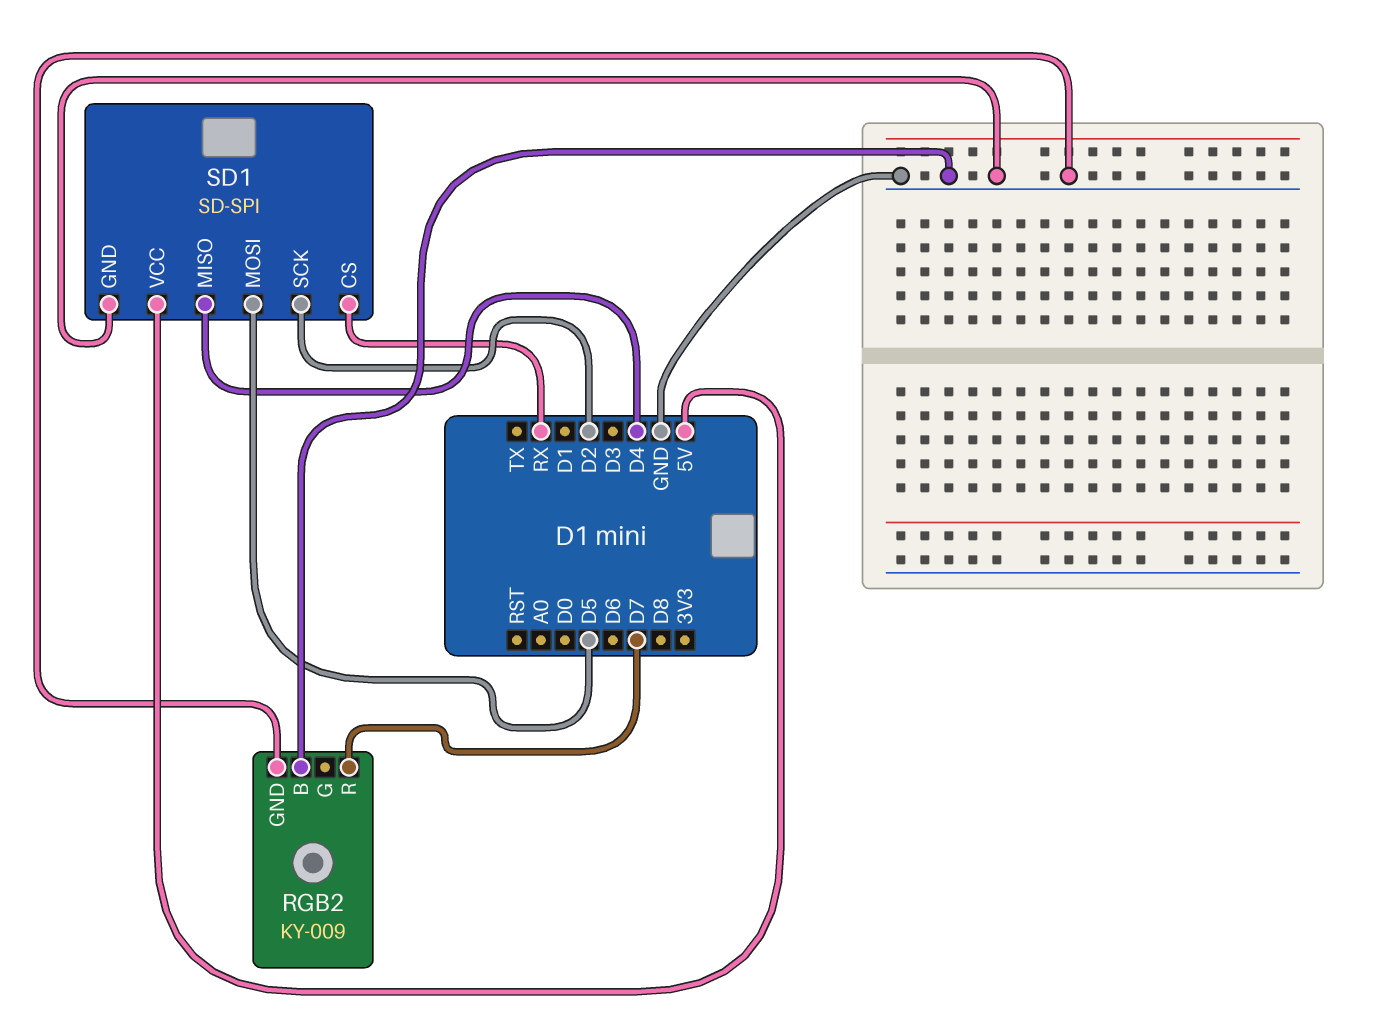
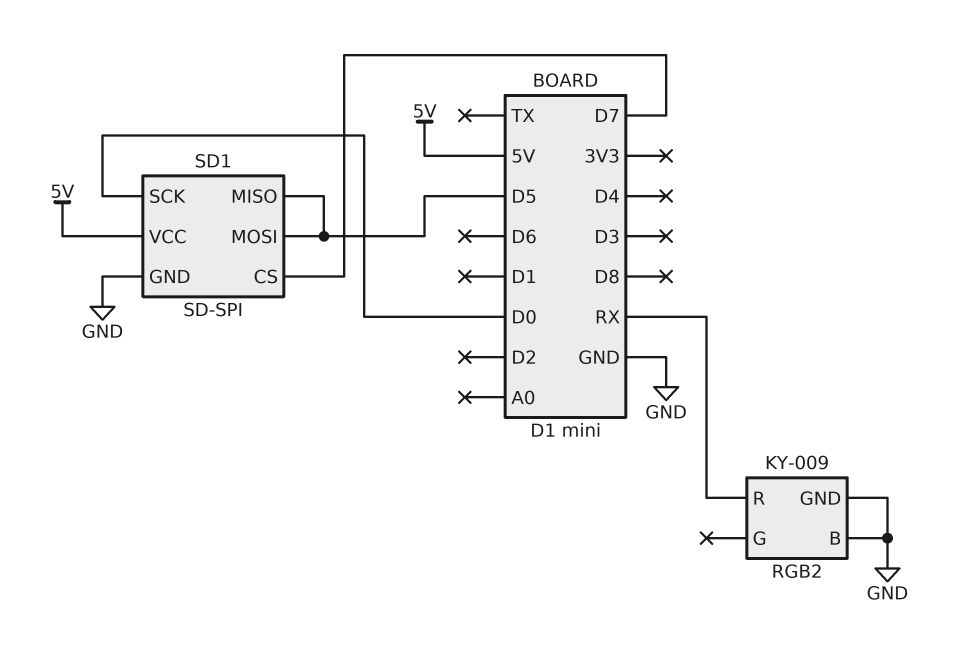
RGB2 pin R: D7 -> RX
SD1 pin CS: RX -> D7
SD1 pin MISO: D4 -> D5
SD1 pin SCK: D2 -> D0

